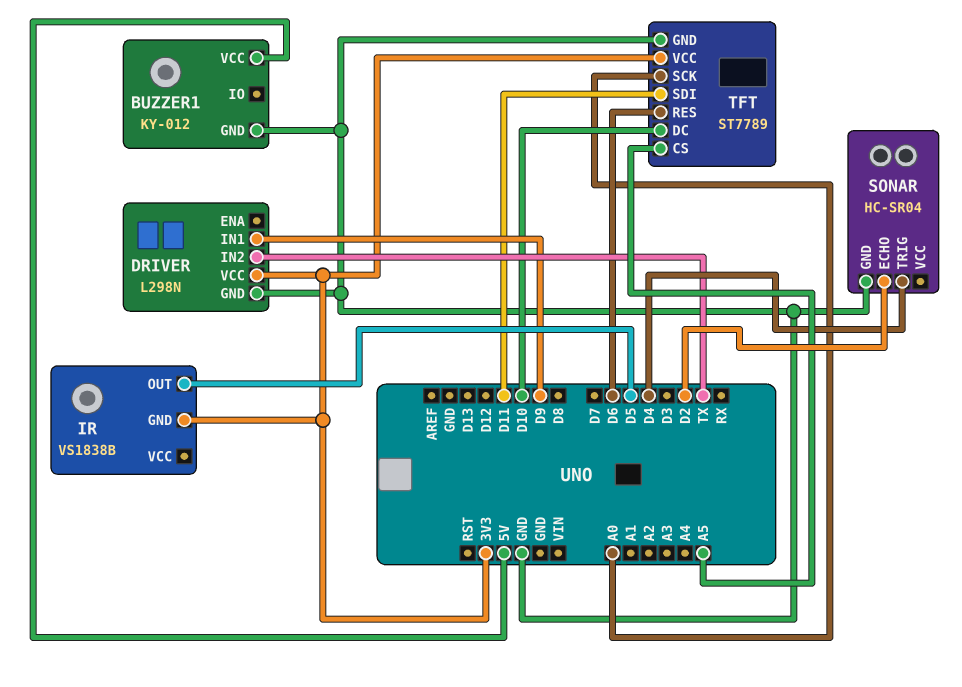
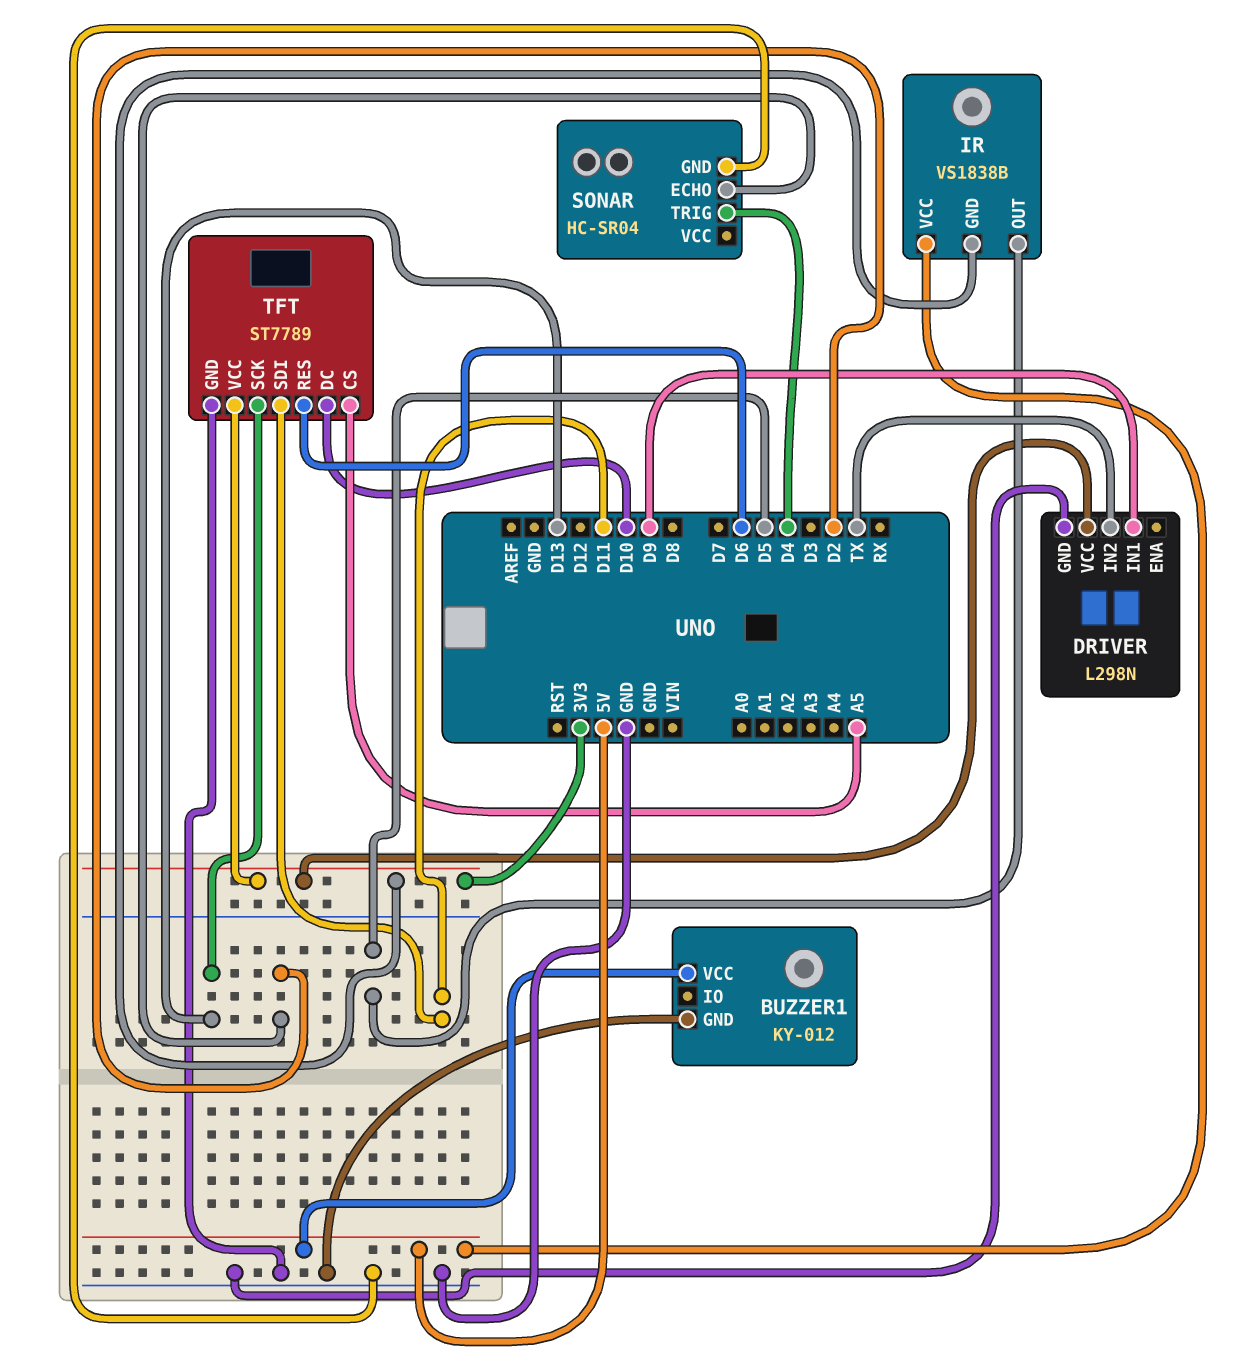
IR pin VCC: none -> 5V
TFT pin SCK: A0 -> D13

